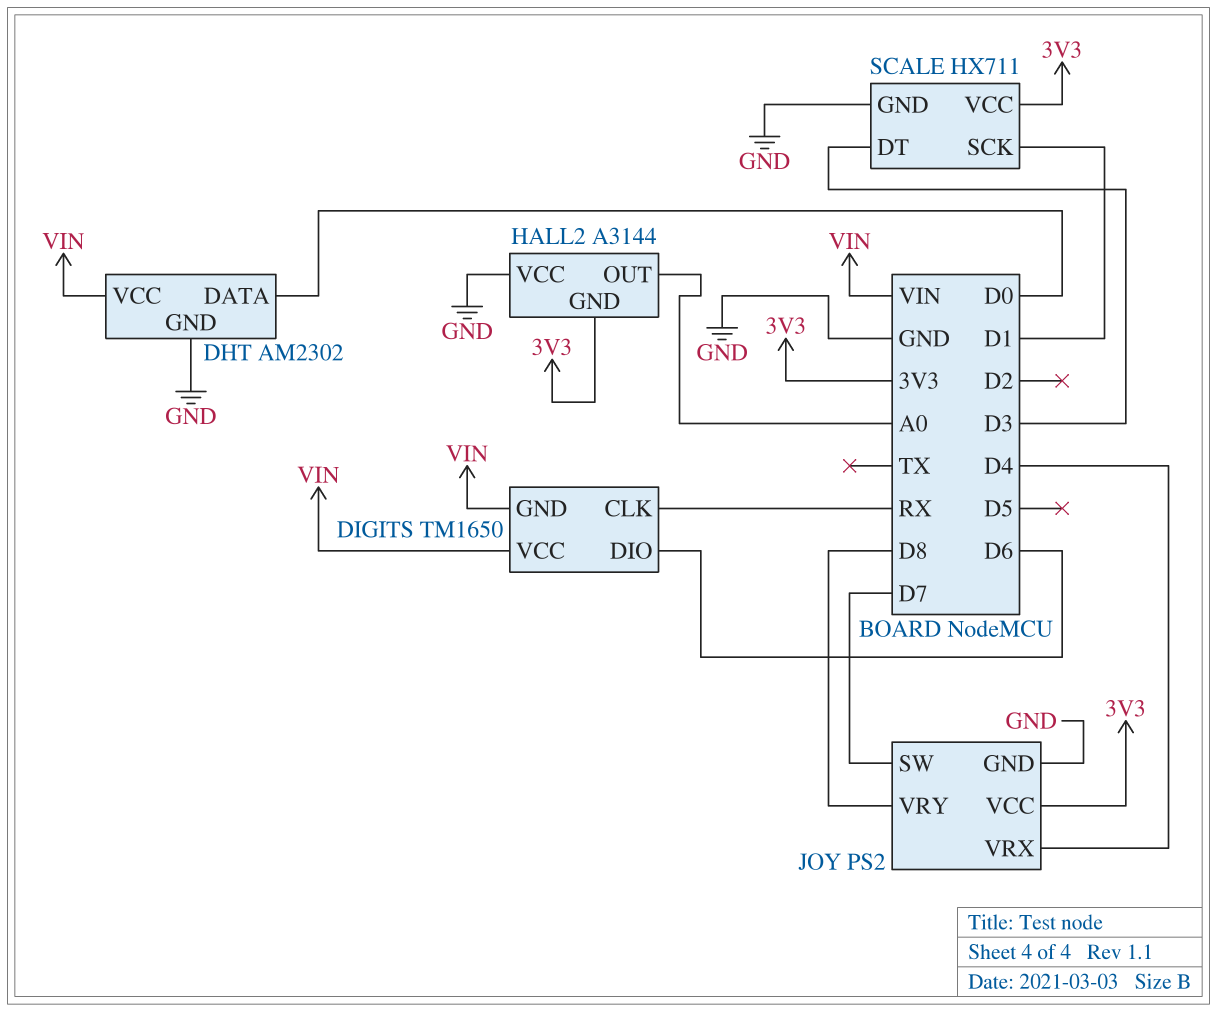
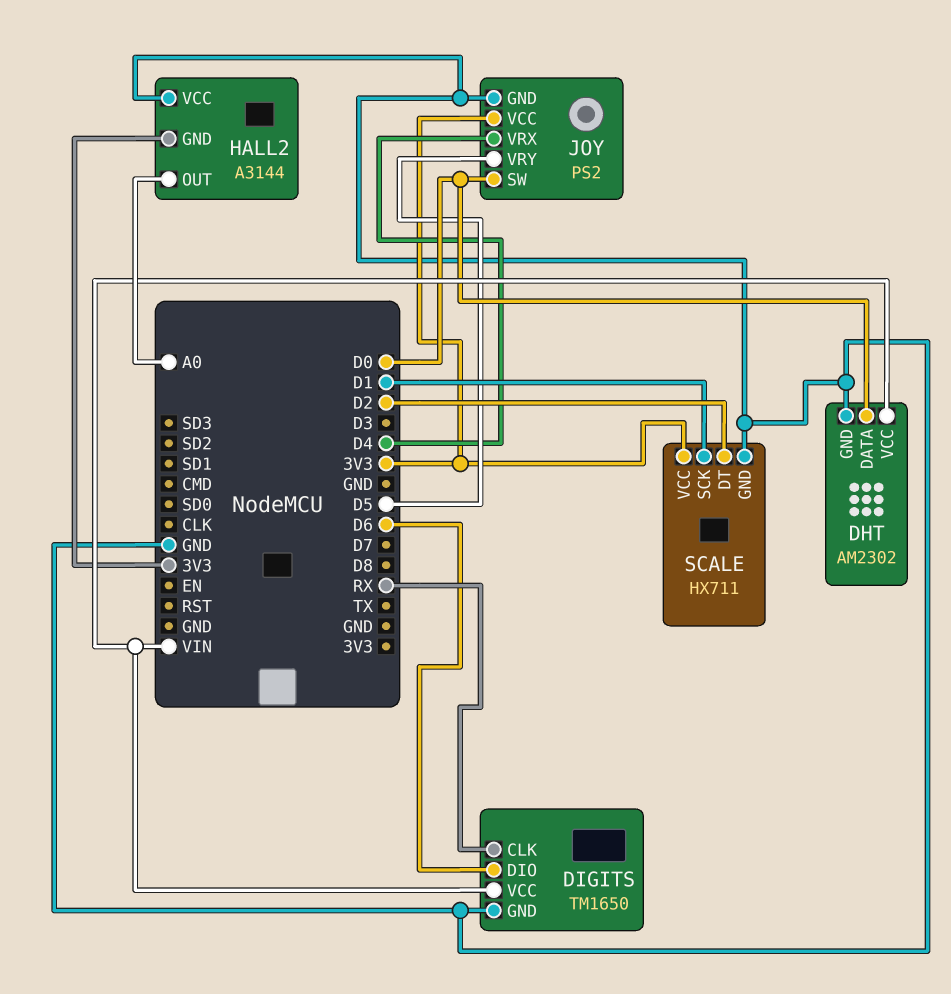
DIGITS pin GND: VIN -> GND
JOY pin SW: D7 -> D0
JOY pin VRY: D8 -> D5
SCALE pin DT: D3 -> D2

